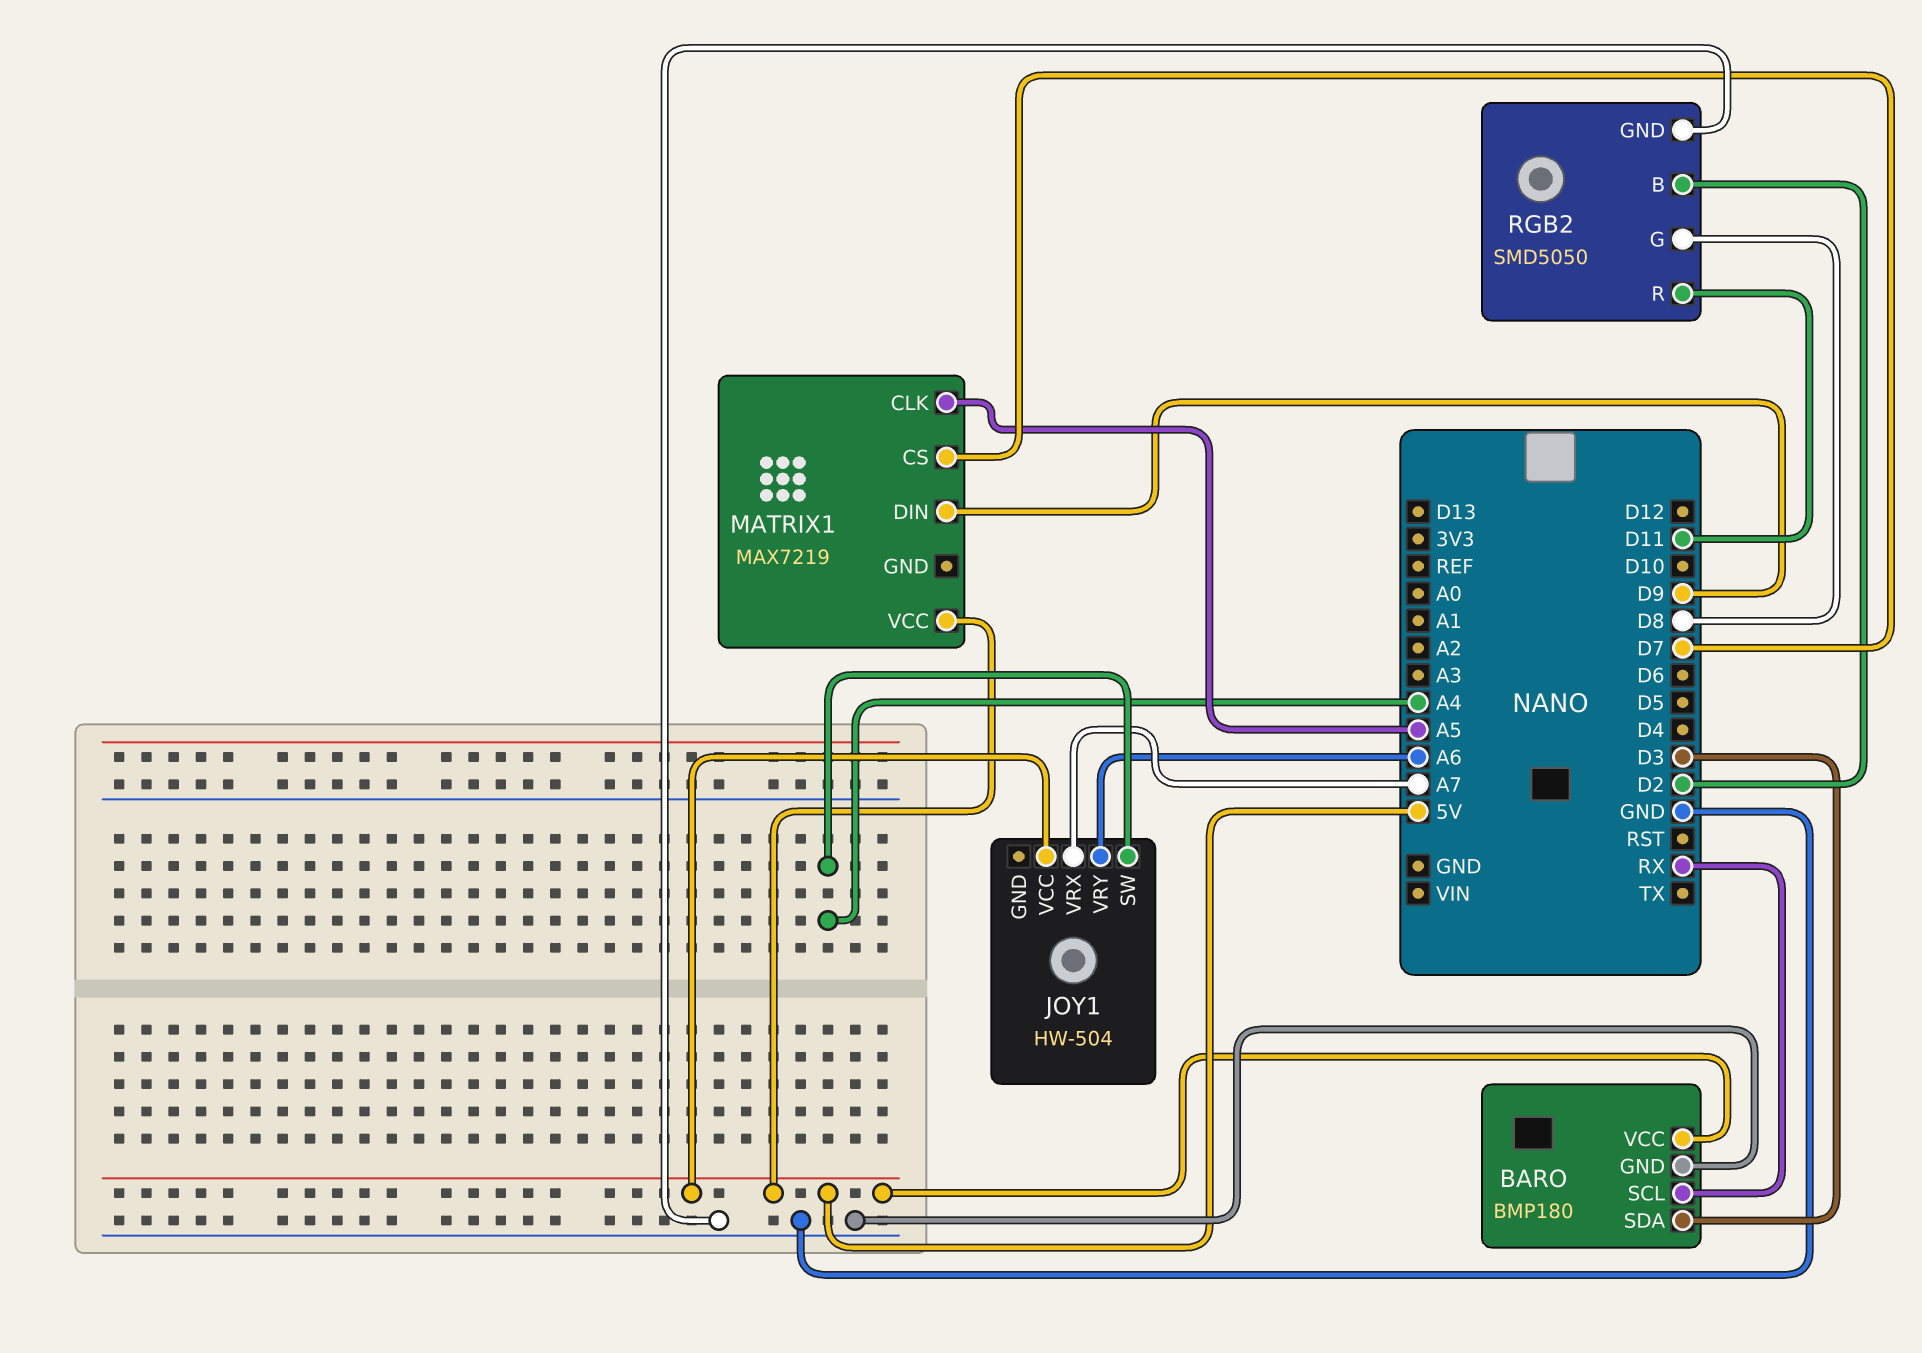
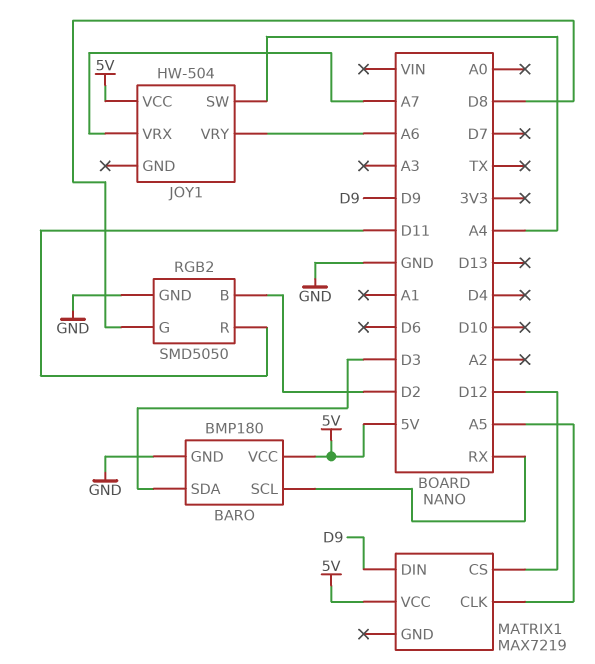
MATRIX1 pin CS: D7 -> D12

